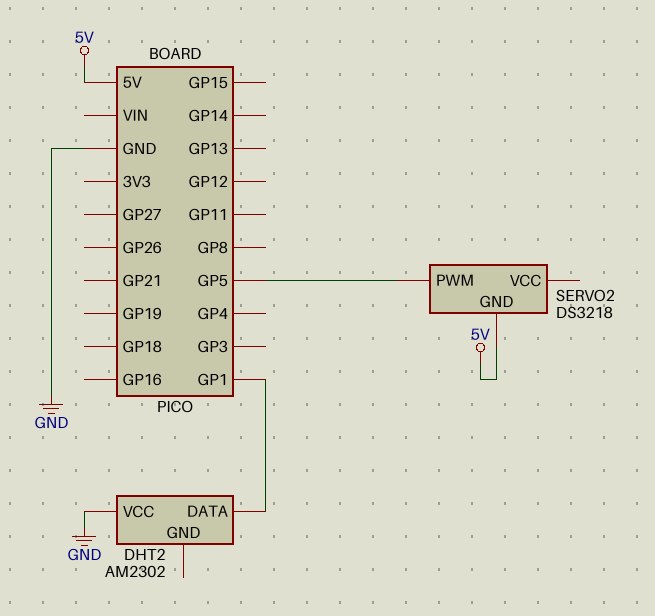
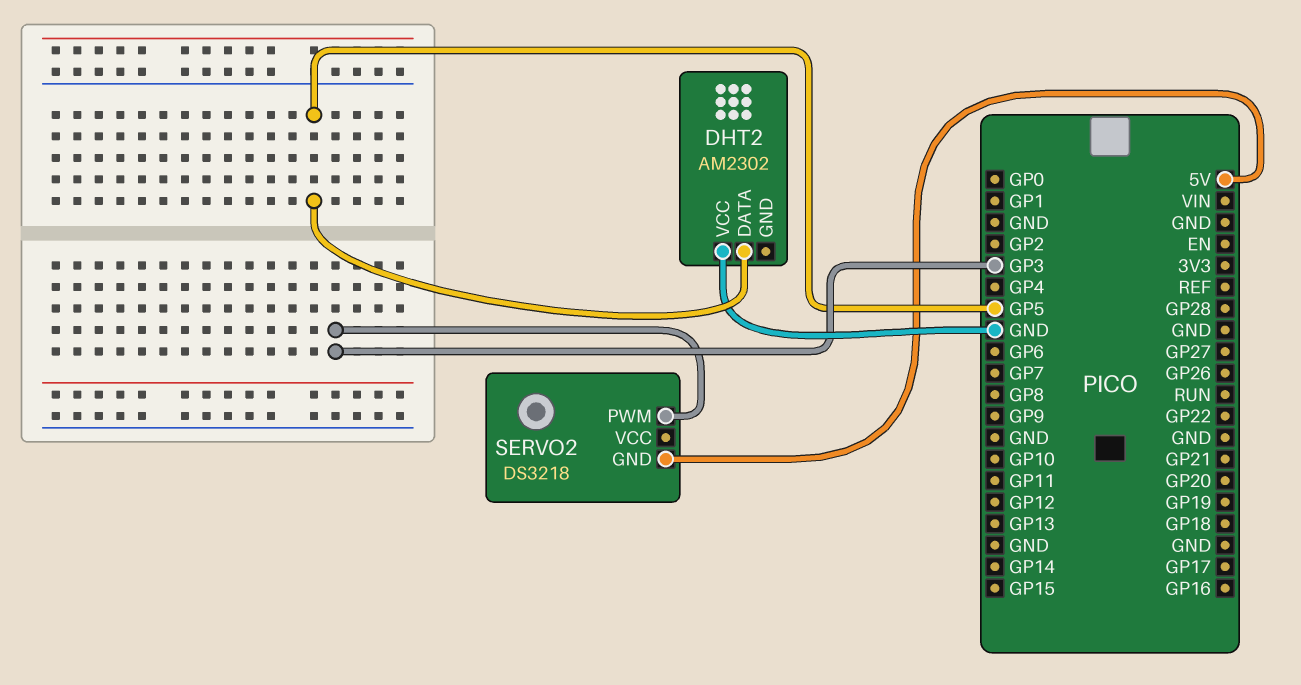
DHT2 pin DATA: GP1 -> GP5
SERVO2 pin PWM: GP5 -> GP3

